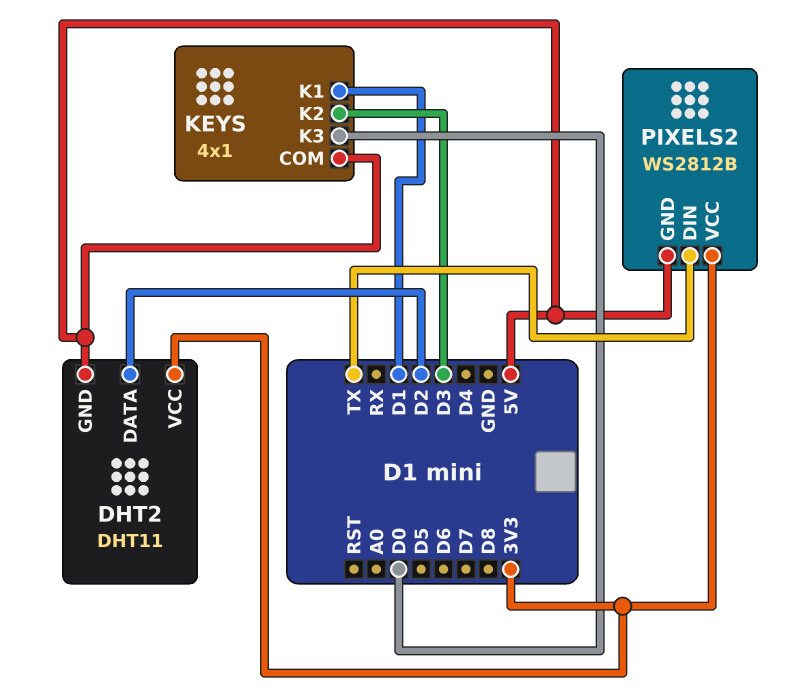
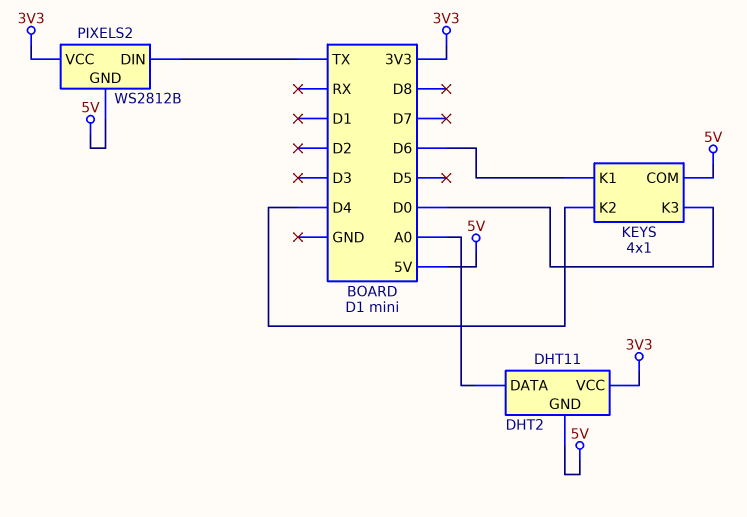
DHT2 pin DATA: D2 -> A0
KEYS pin K1: D1 -> D6
KEYS pin K2: D3 -> D4

